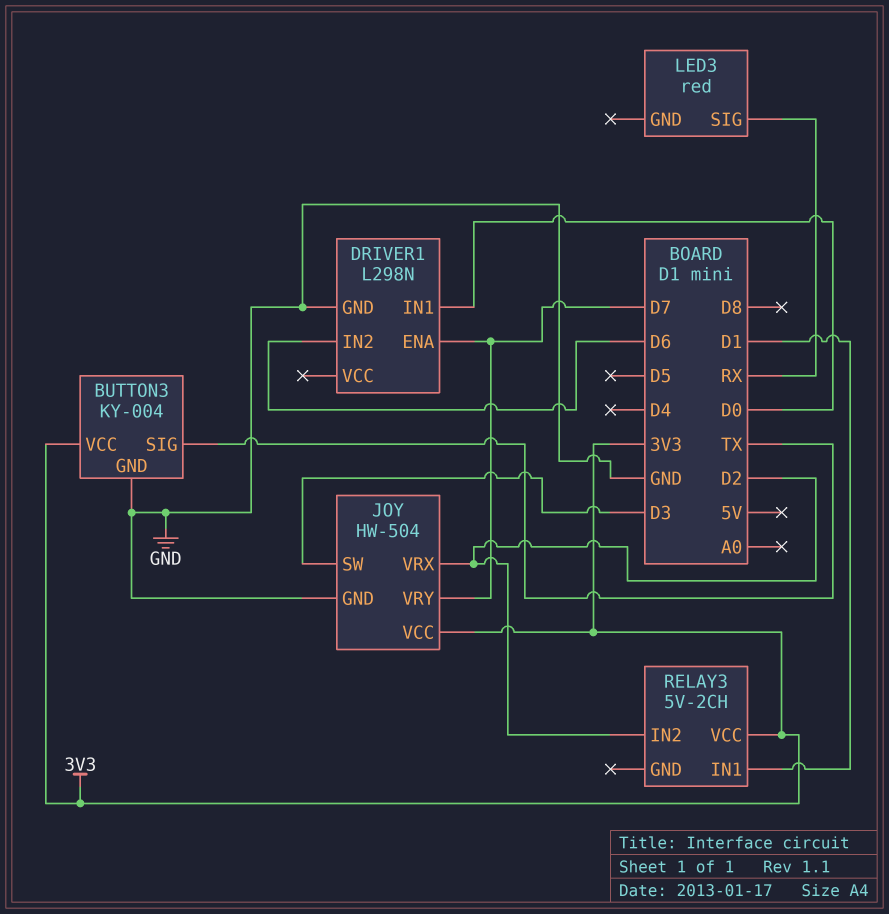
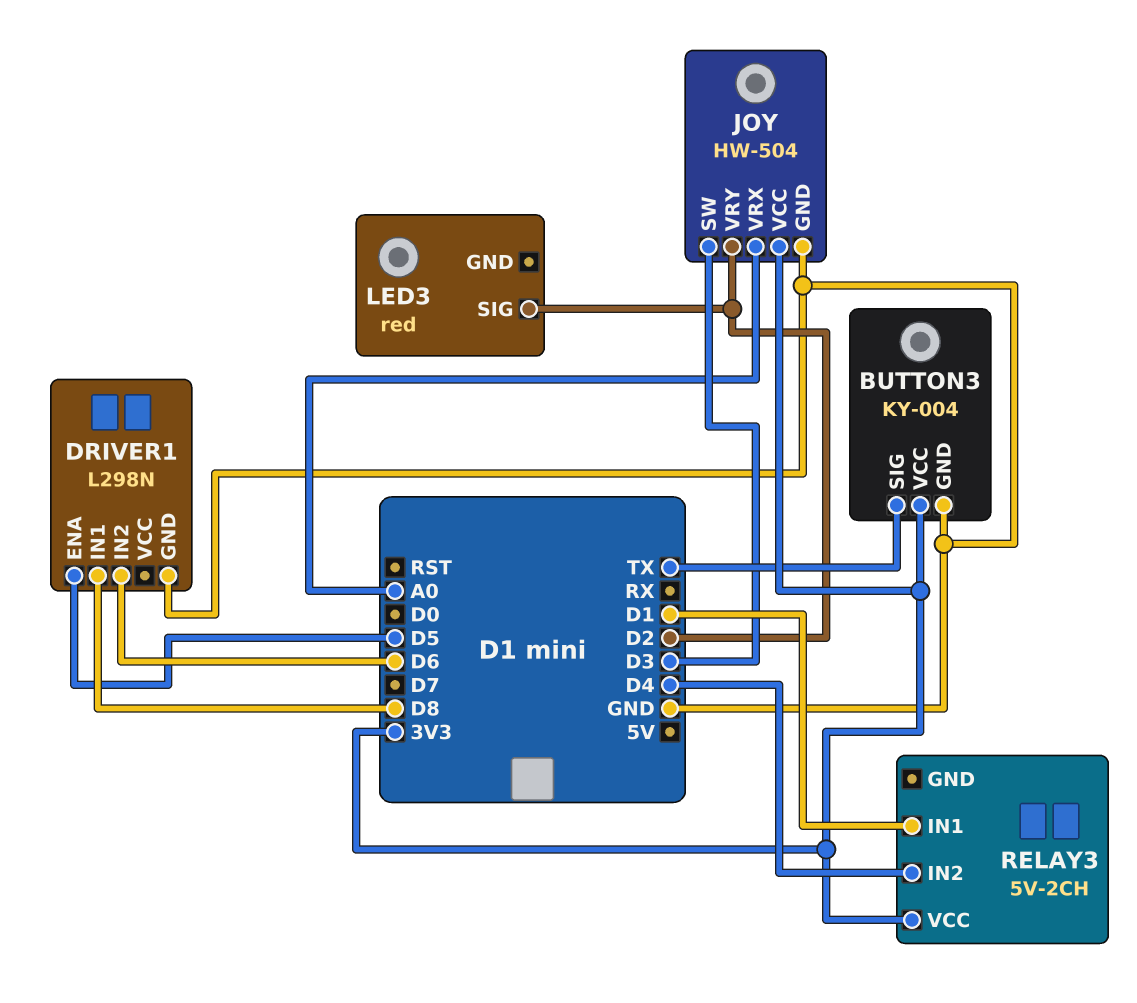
DRIVER1 pin ENA: D7 -> D5
DRIVER1 pin IN1: D0 -> D8
JOY pin VRX: D2 -> A0
JOY pin VRY: D7 -> D2
LED3 pin SIG: RX -> D2
RELAY3 pin IN2: D2 -> D4

